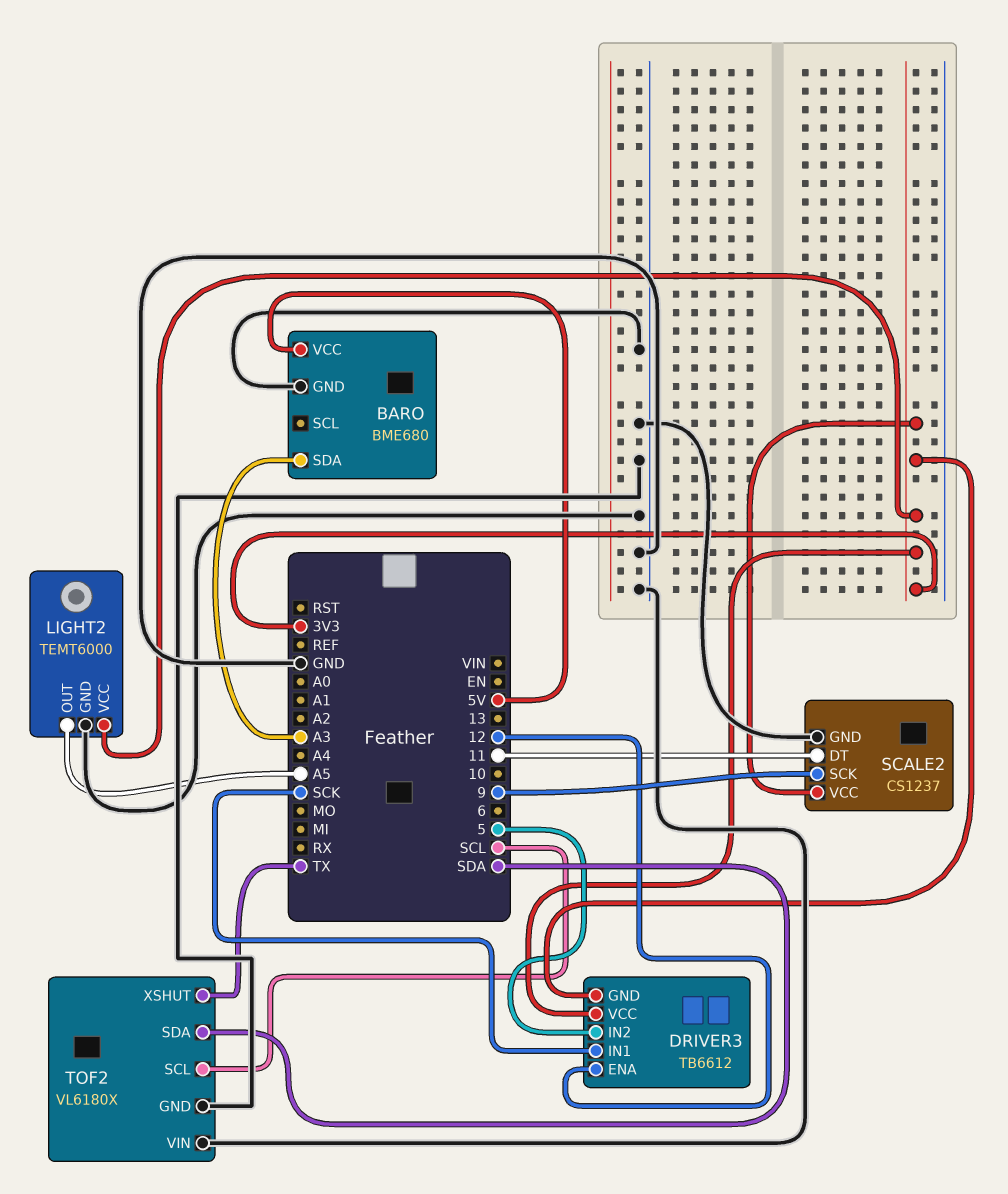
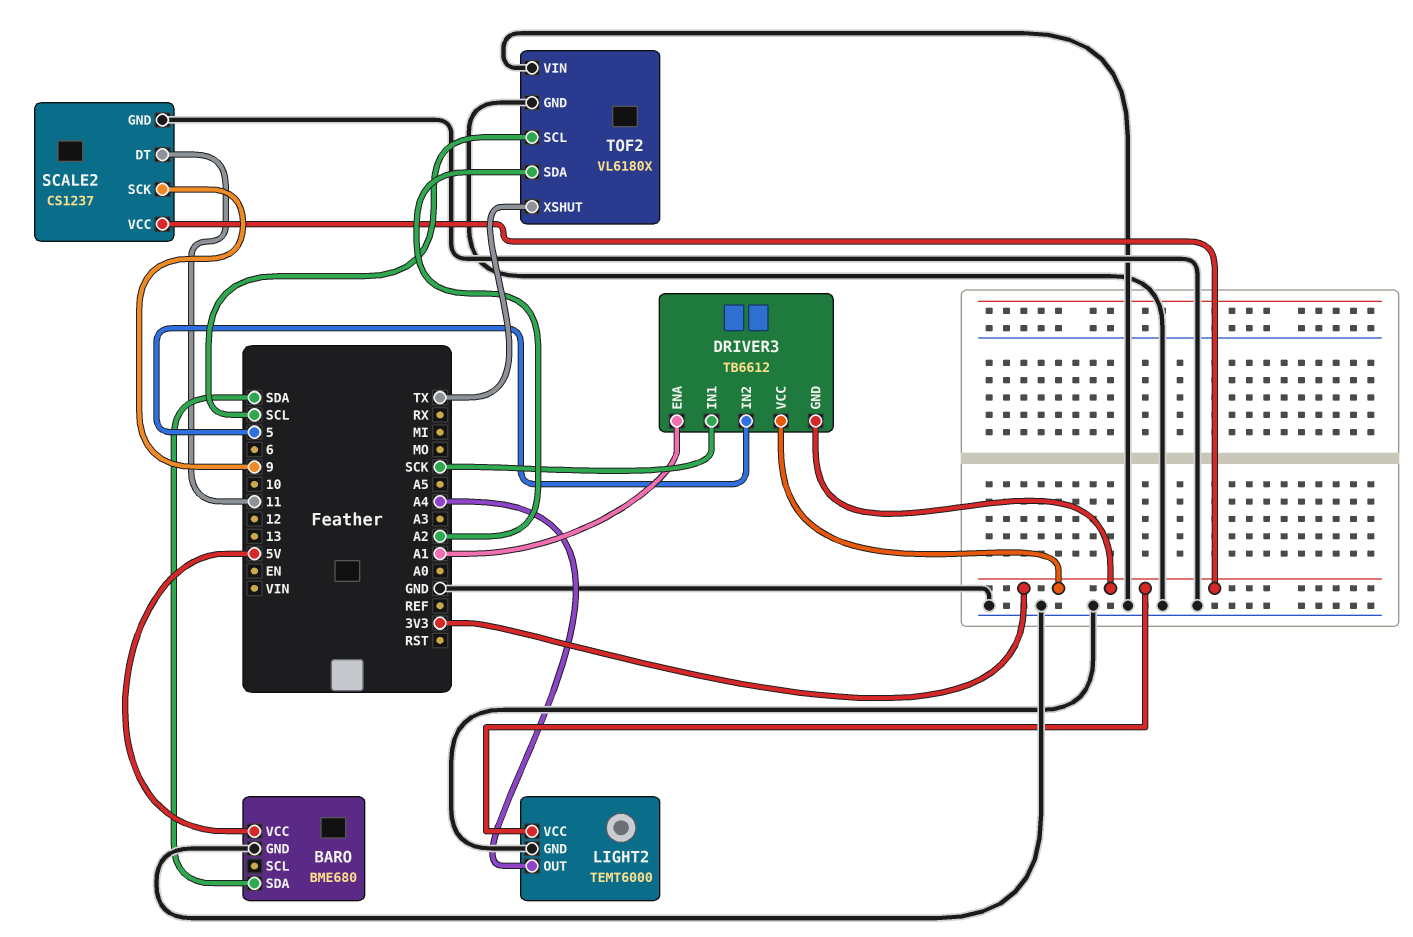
BARO pin SDA: A3 -> SDA
DRIVER3 pin ENA: 12 -> A1
LIGHT2 pin OUT: A5 -> A4
TOF2 pin SDA: SDA -> A2

